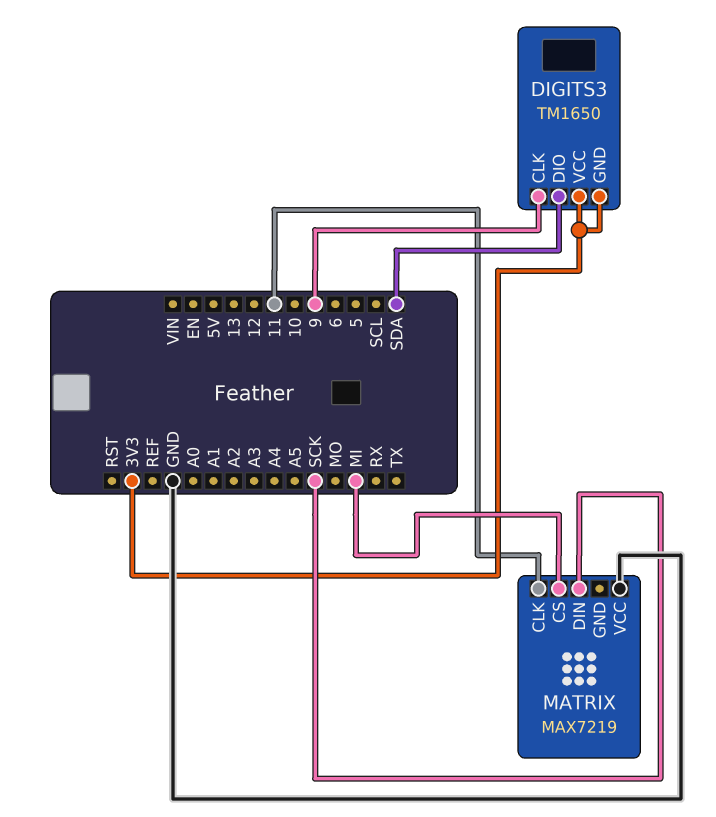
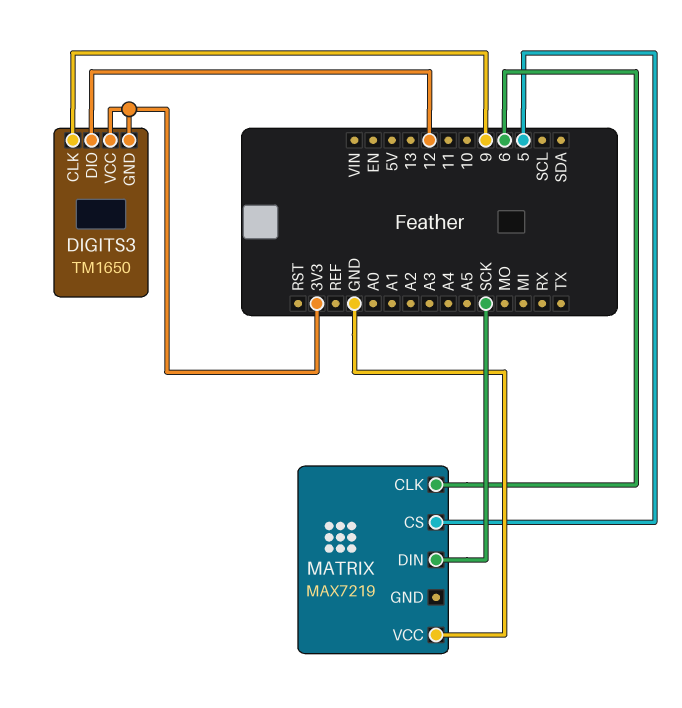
DIGITS3 pin DIO: SDA -> 12
MATRIX pin CLK: 11 -> 6
MATRIX pin CS: MI -> 5

